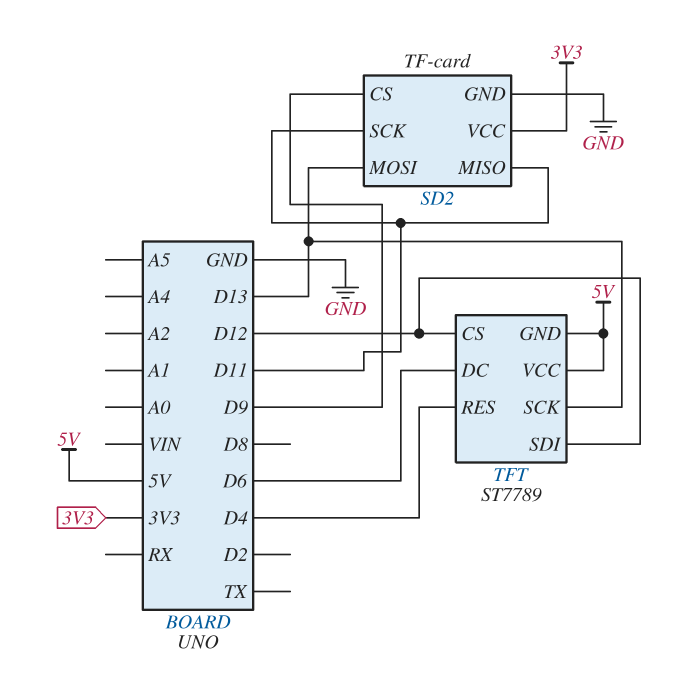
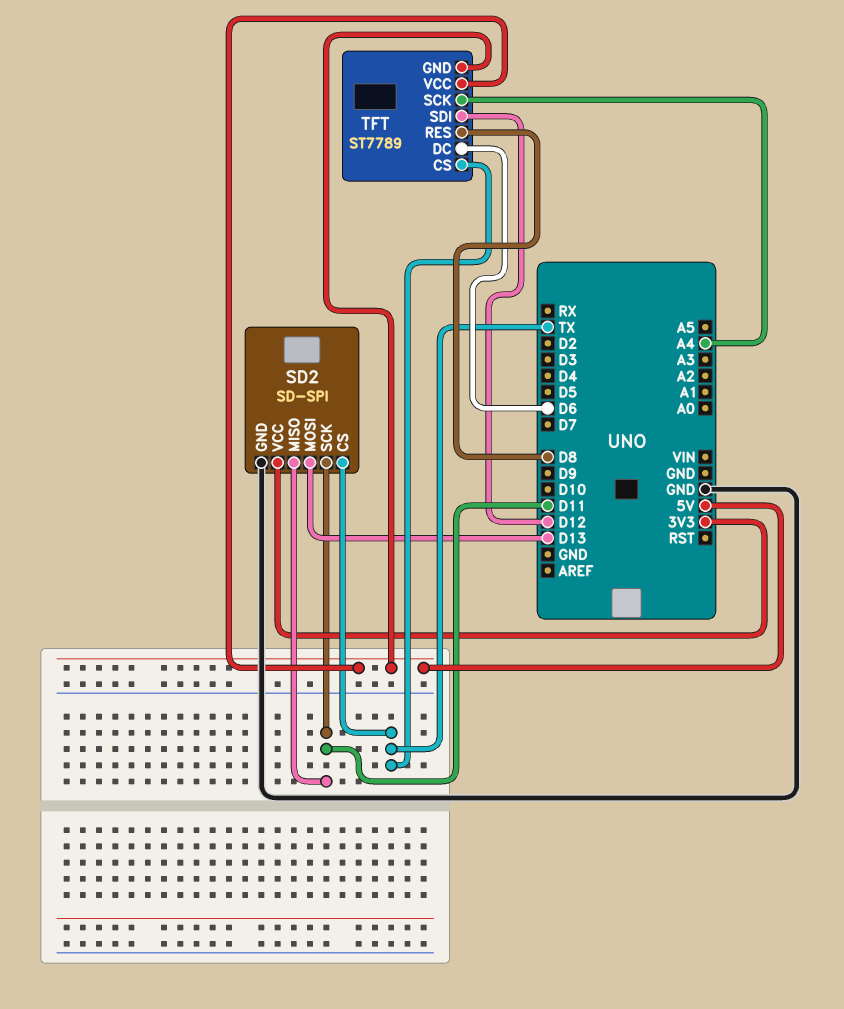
SD2: TF-card -> SD-SPI
SD2 pin CS: D9 -> TX
TFT pin CS: D12 -> TX
TFT pin RES: D4 -> D8
TFT pin SCK: D13 -> A4

